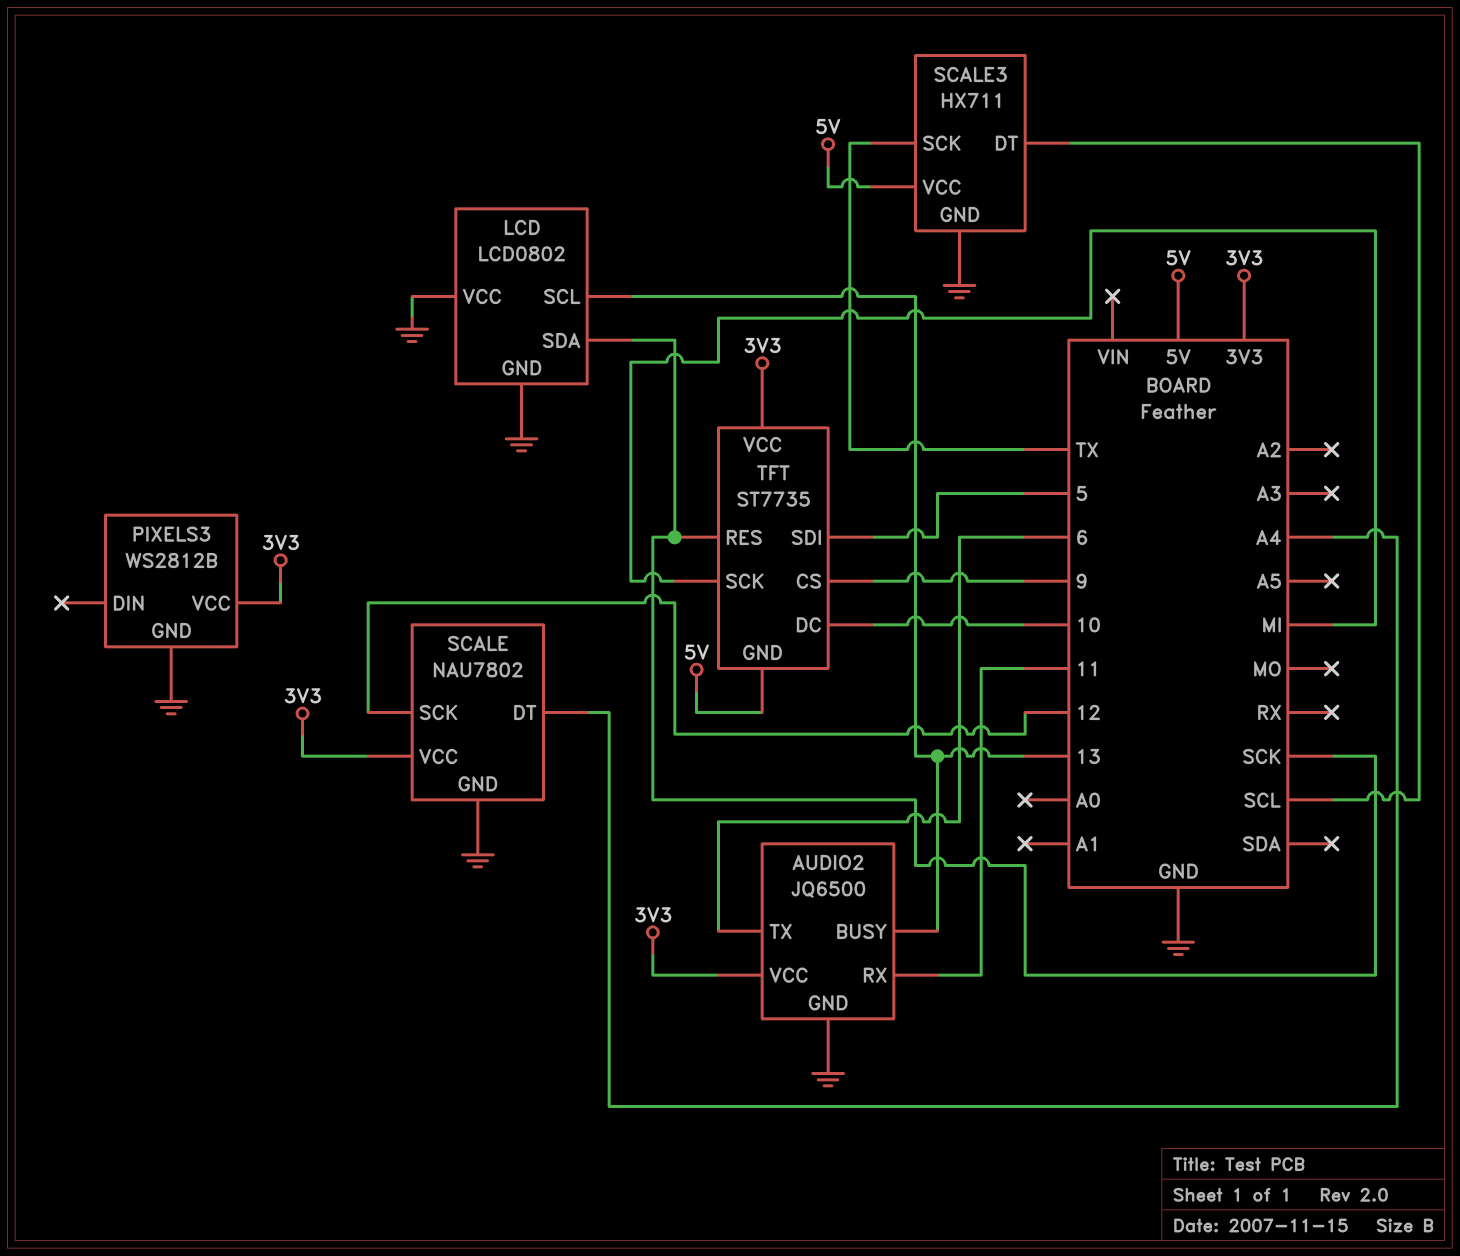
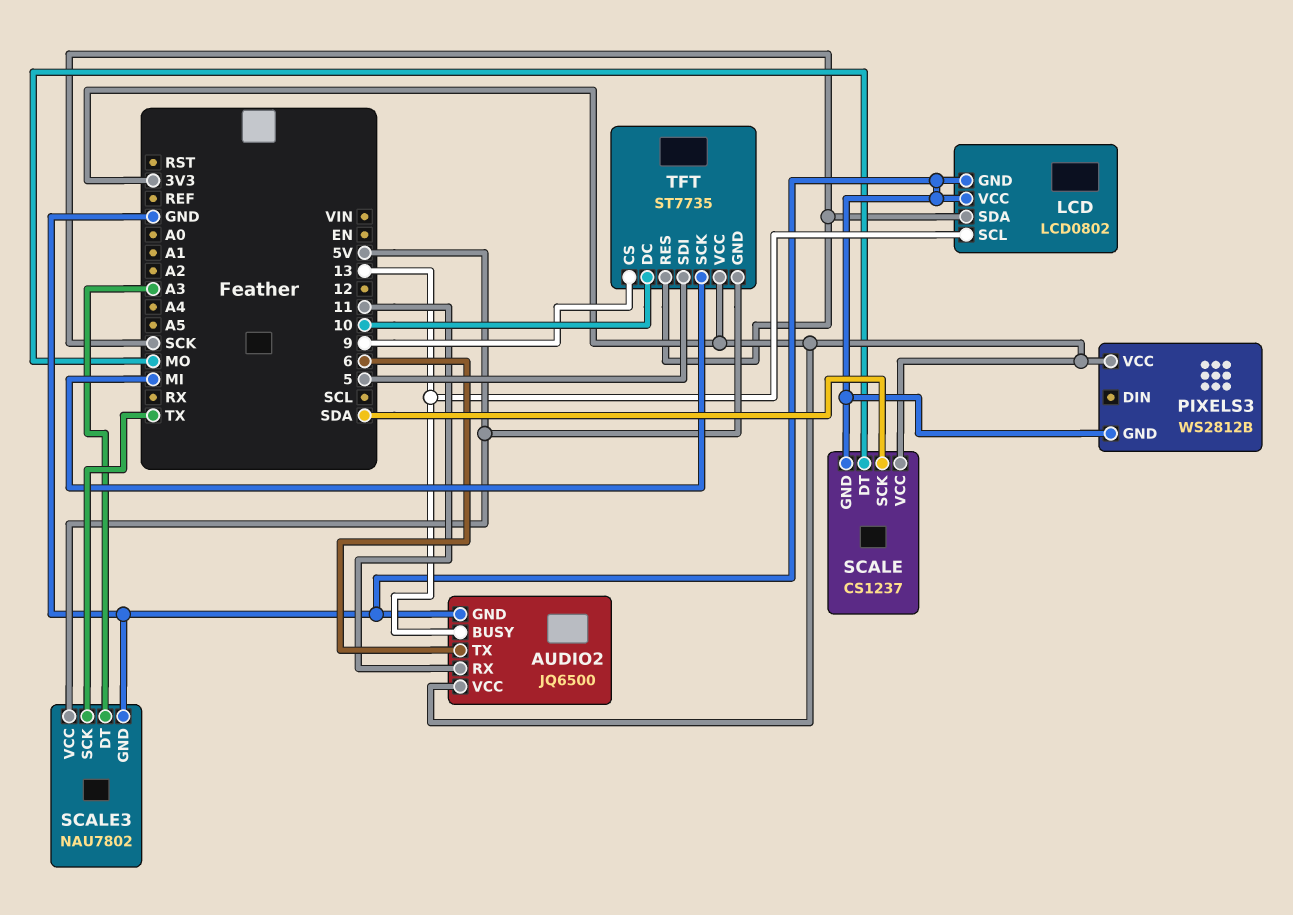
SCALE: NAU7802 -> CS1237
SCALE pin DT: A4 -> MO
SCALE pin SCK: 12 -> SDA
SCALE3: HX711 -> NAU7802
SCALE3 pin DT: SCL -> A3

